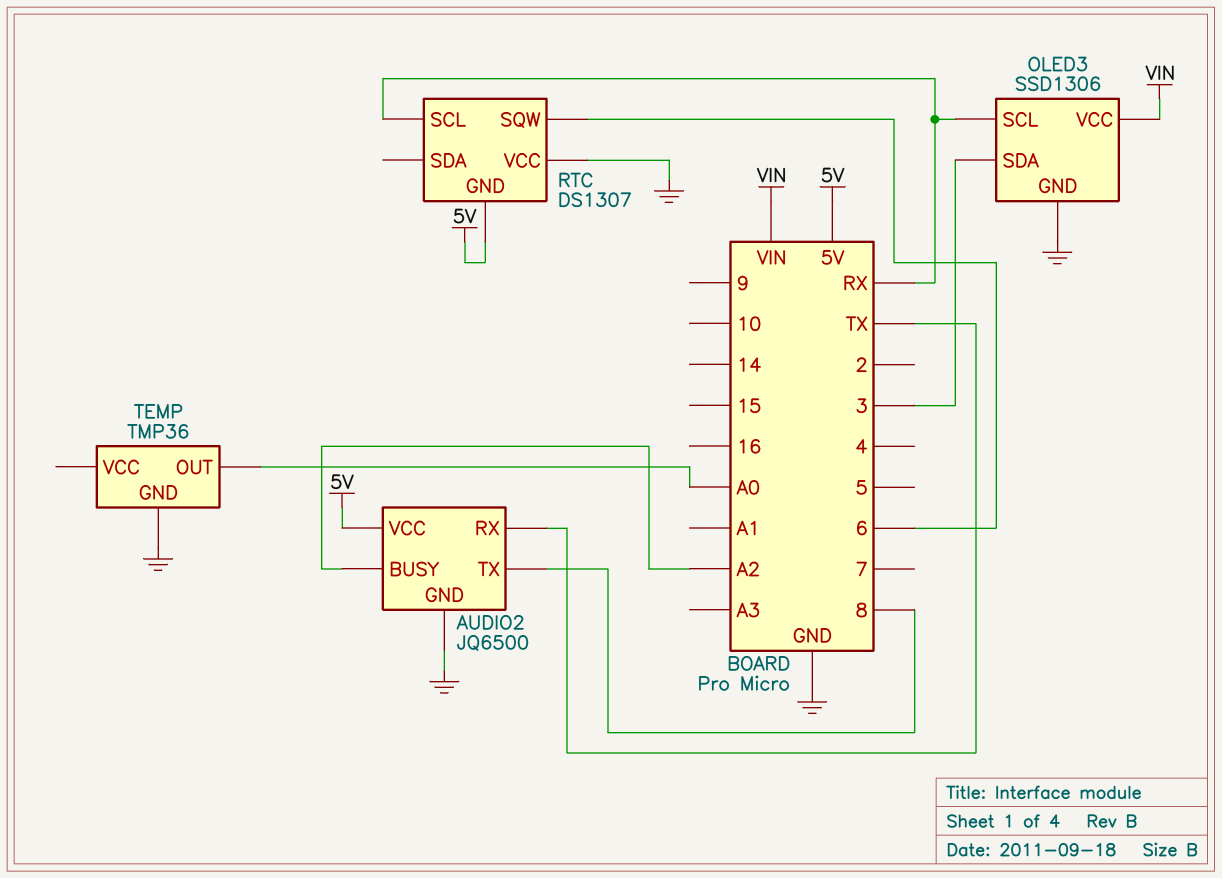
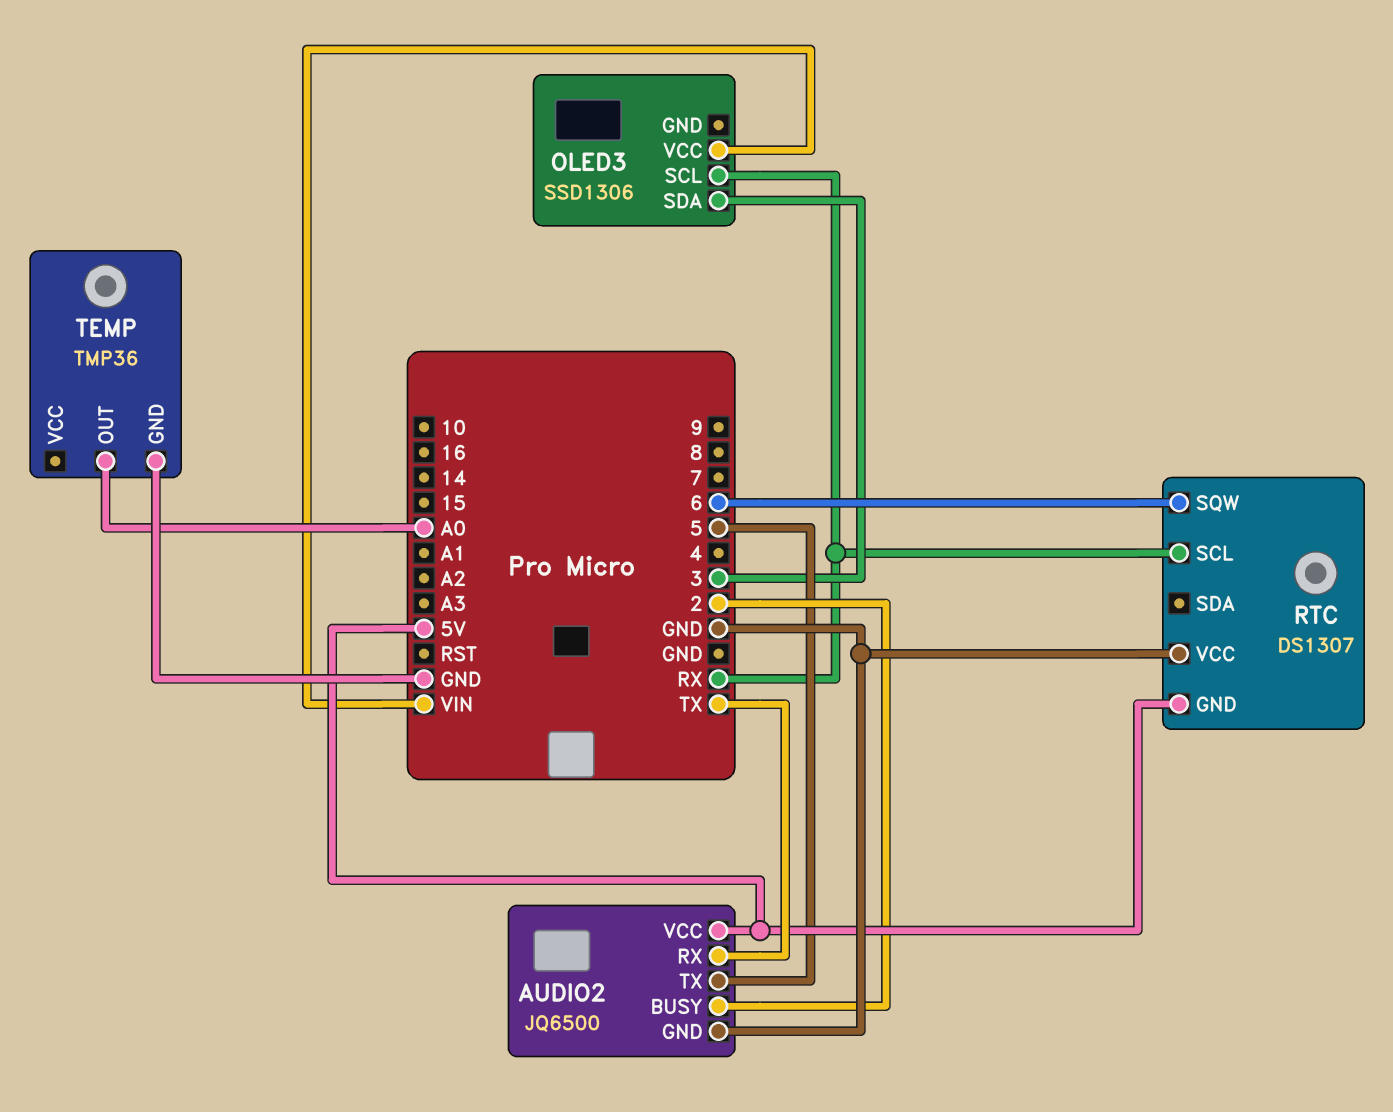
AUDIO2 pin BUSY: A2 -> 2
AUDIO2 pin TX: 8 -> 5
OLED3 pin GND: GND -> none

